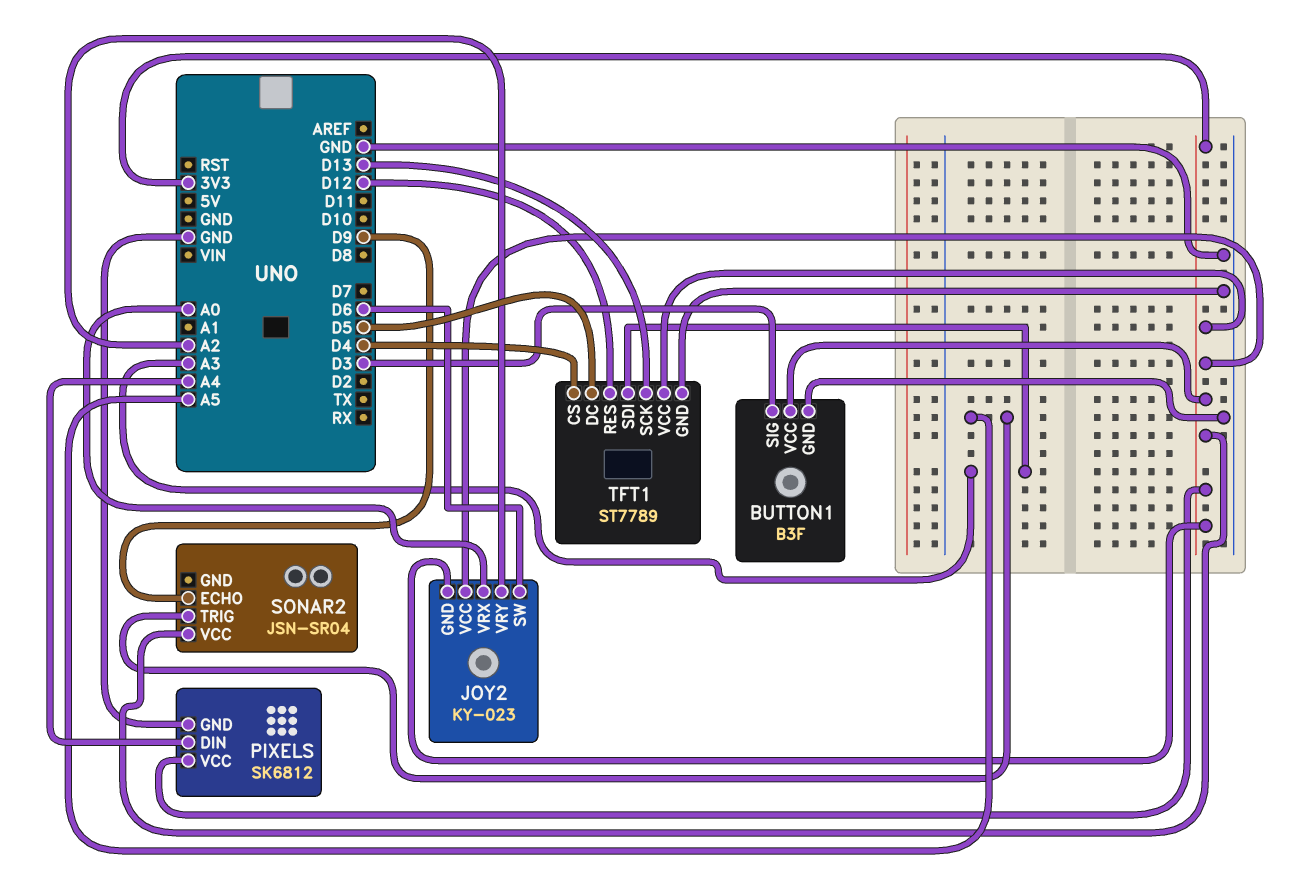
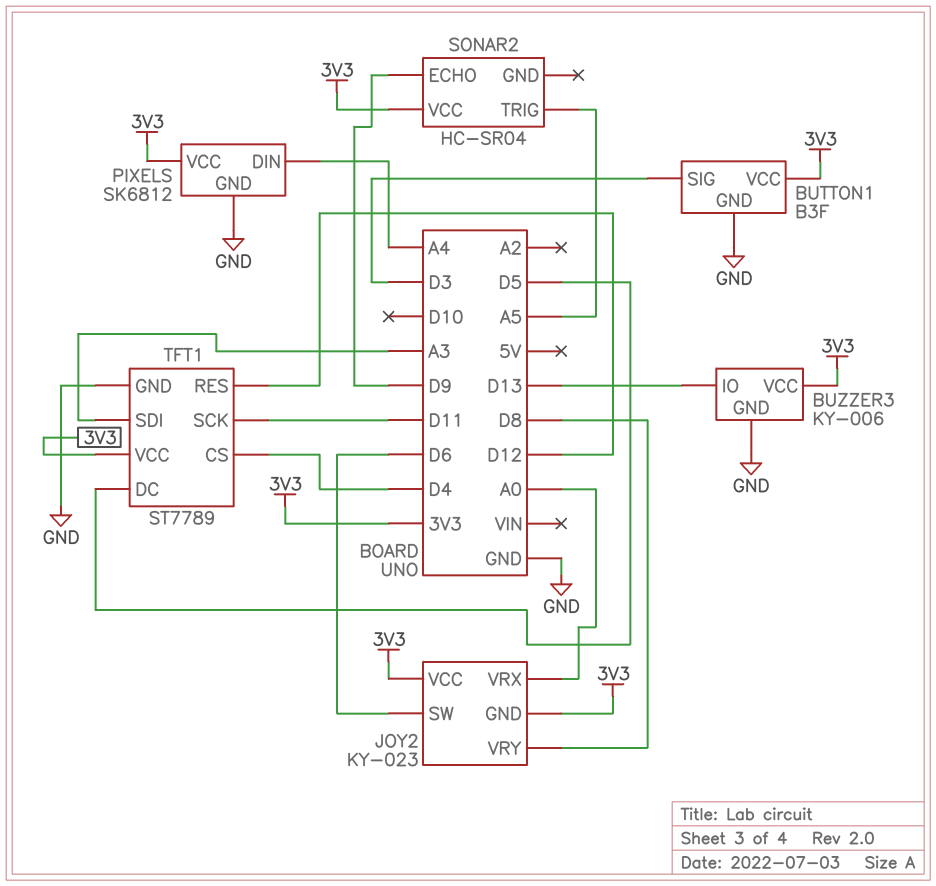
BUZZER3: none -> KY-006
BUZZER3 pin GND: none -> GND
BUZZER3 pin IO: none -> D13
BUZZER3 pin VCC: none -> 3V3
JOY2 pin VRY: A2 -> D8
SONAR2: JSN-SR04 -> HC-SR04
TFT1 pin SCK: D13 -> D11

